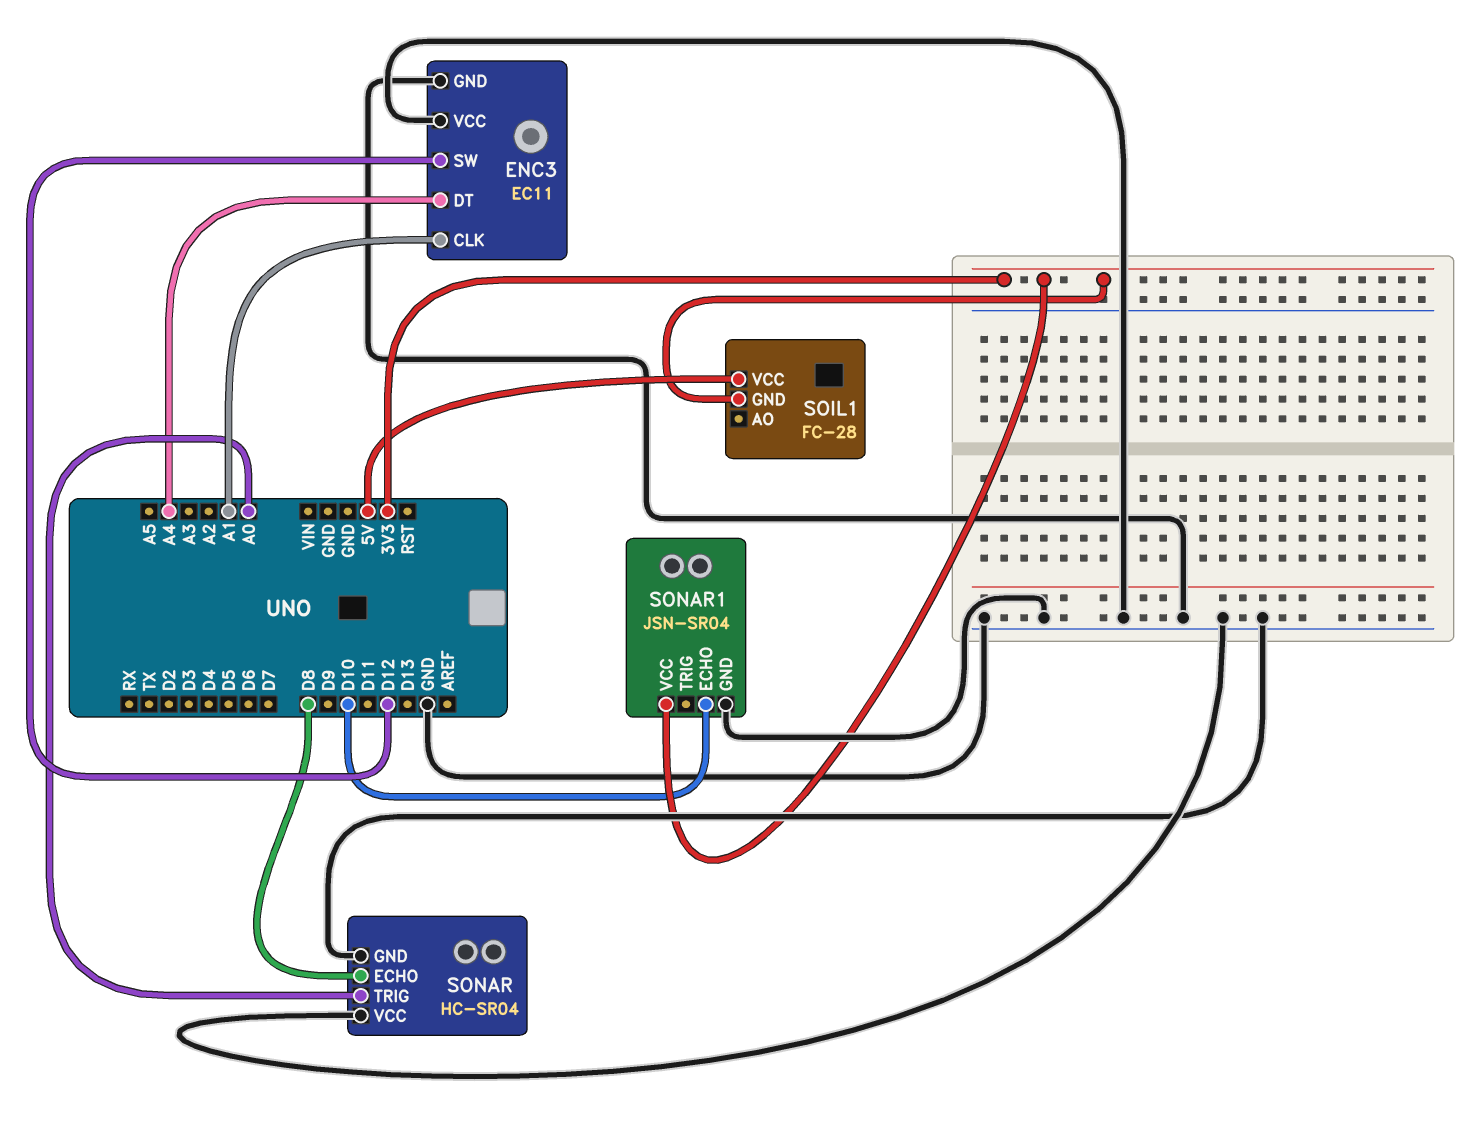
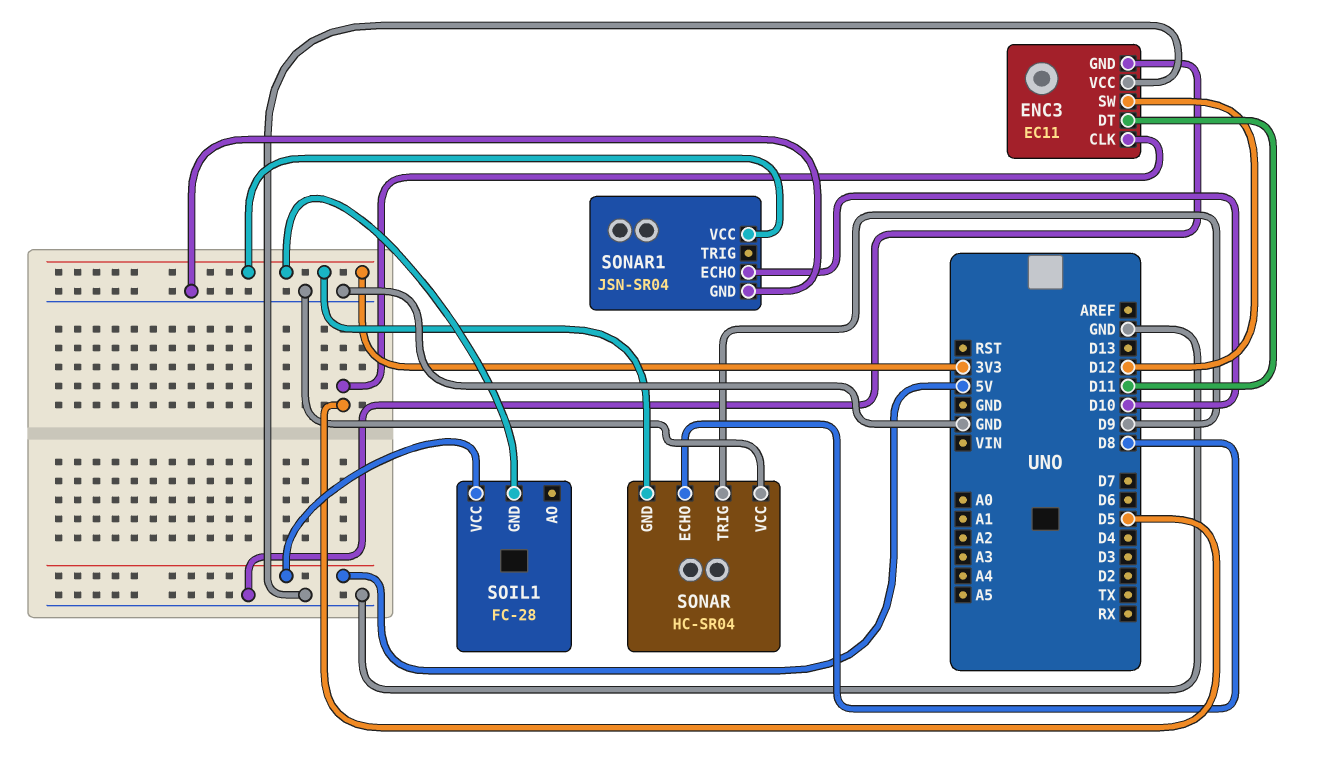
ENC3 pin CLK: A1 -> D5
ENC3 pin DT: A4 -> D11
SONAR pin GND: GND -> 3V3
SONAR pin TRIG: A0 -> D9

